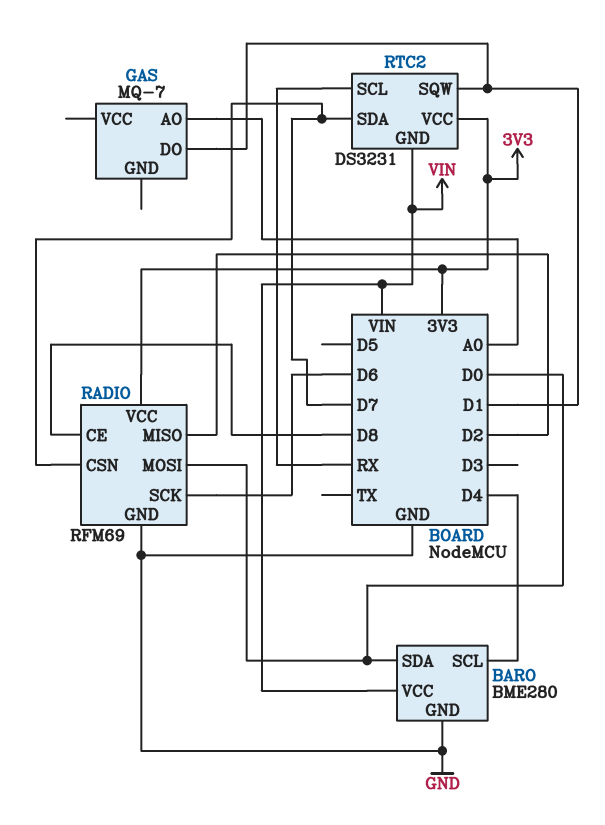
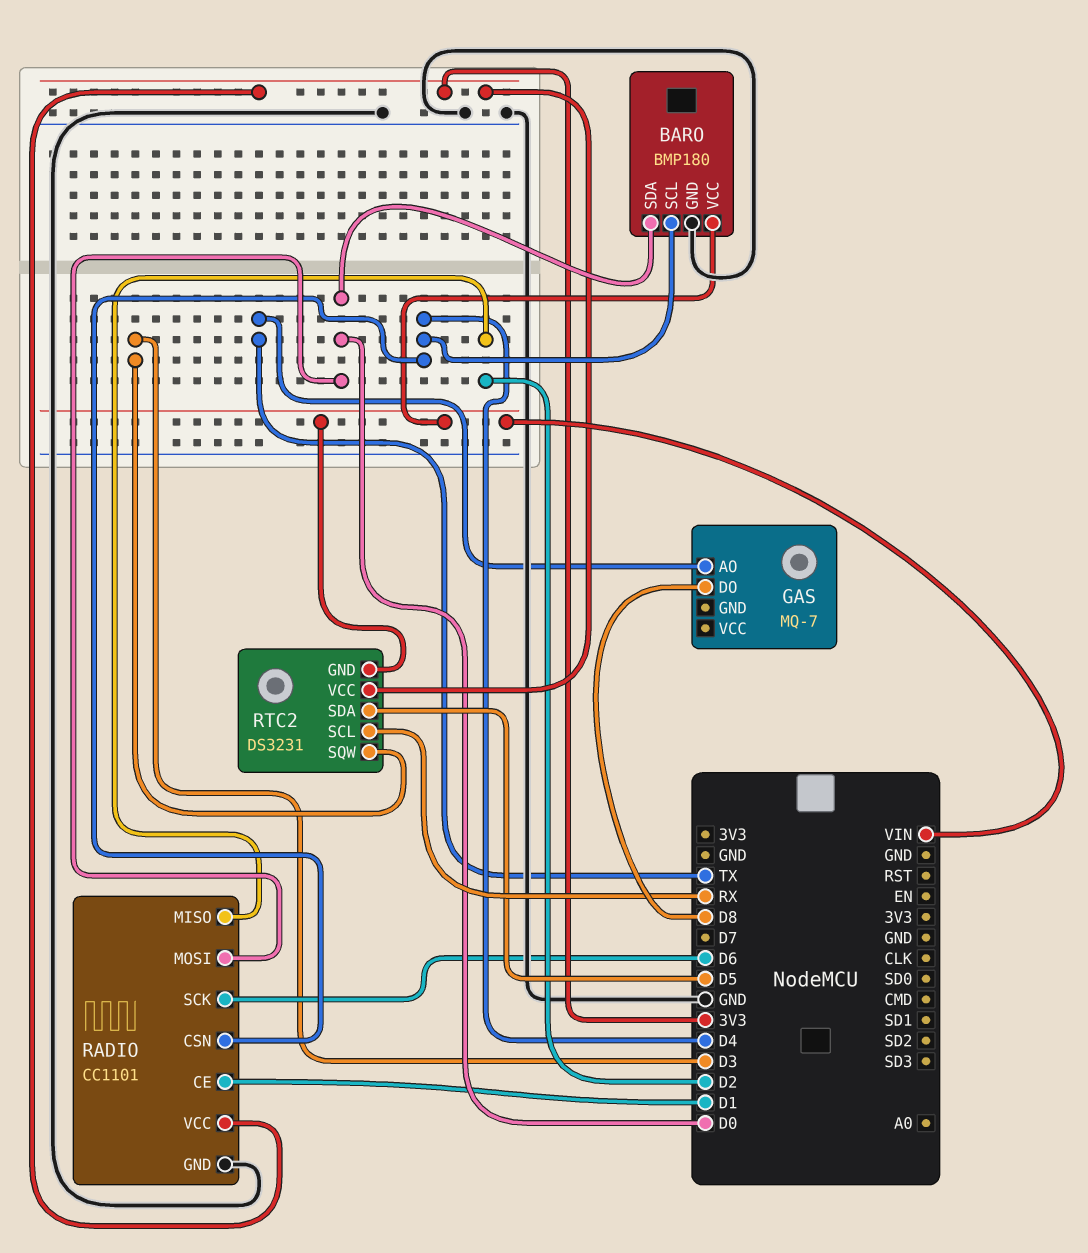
BARO: BME280 -> BMP180
GAS pin AO: A0 -> TX
GAS pin DO: D1 -> D8
RADIO: RFM69 -> CC1101
RADIO pin CE: D8 -> D1
RADIO pin CSN: D7 -> D4
RTC2 pin SDA: D7 -> D5
RTC2 pin SQW: D1 -> D3

